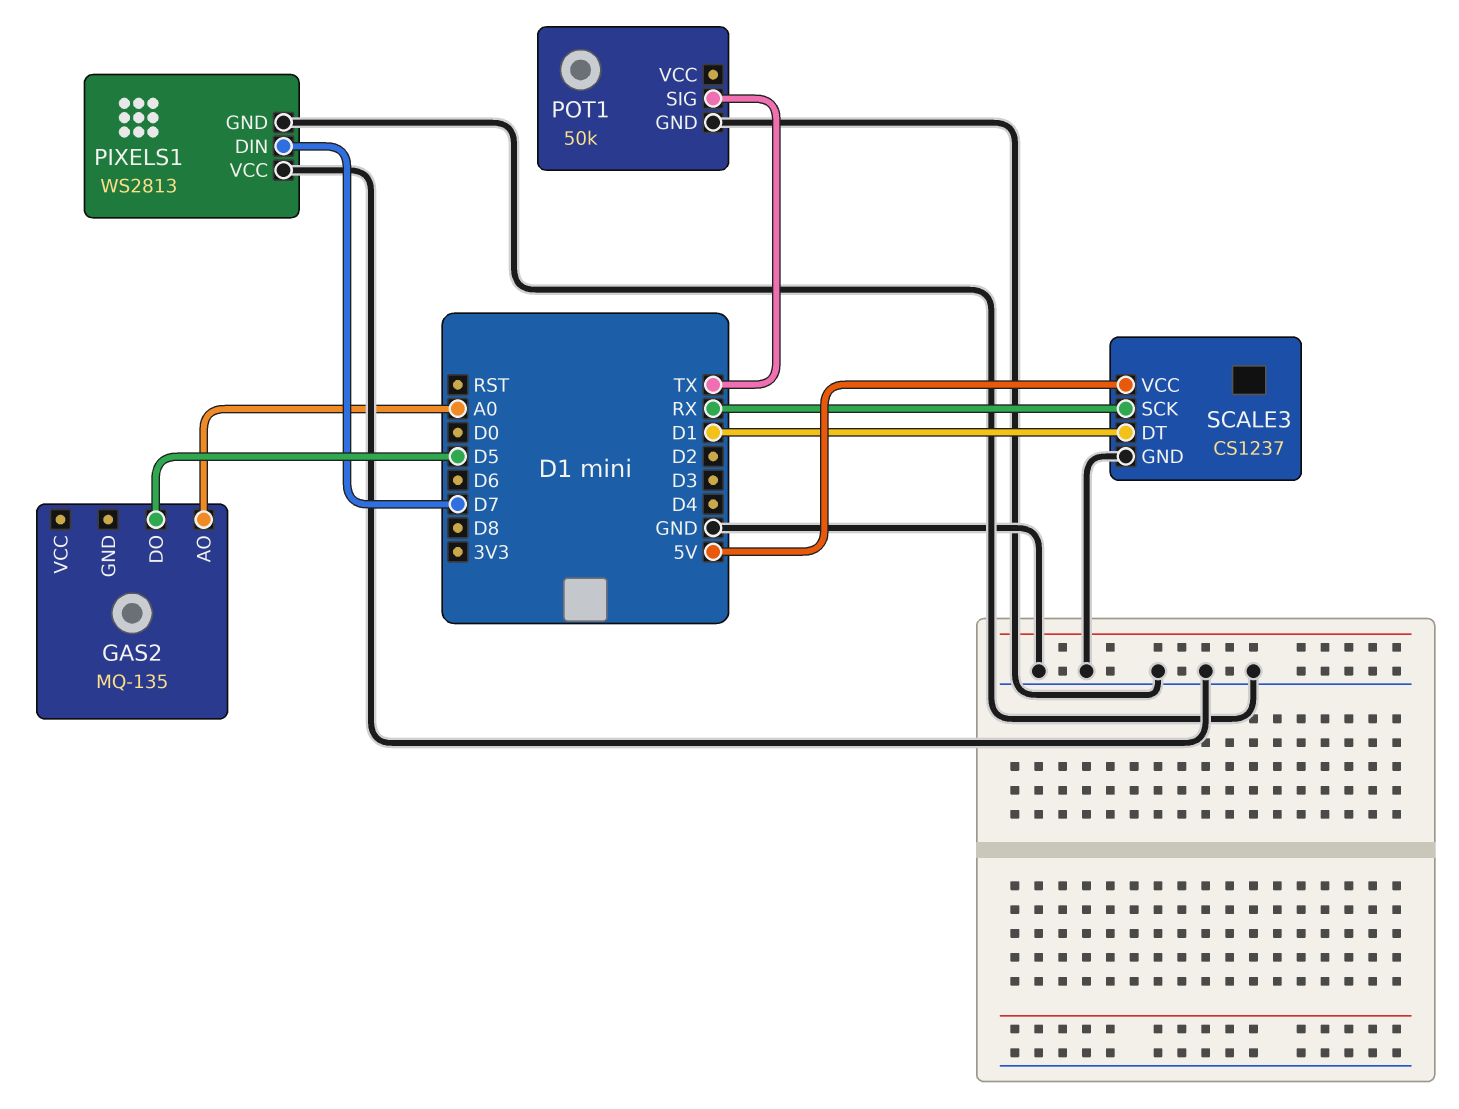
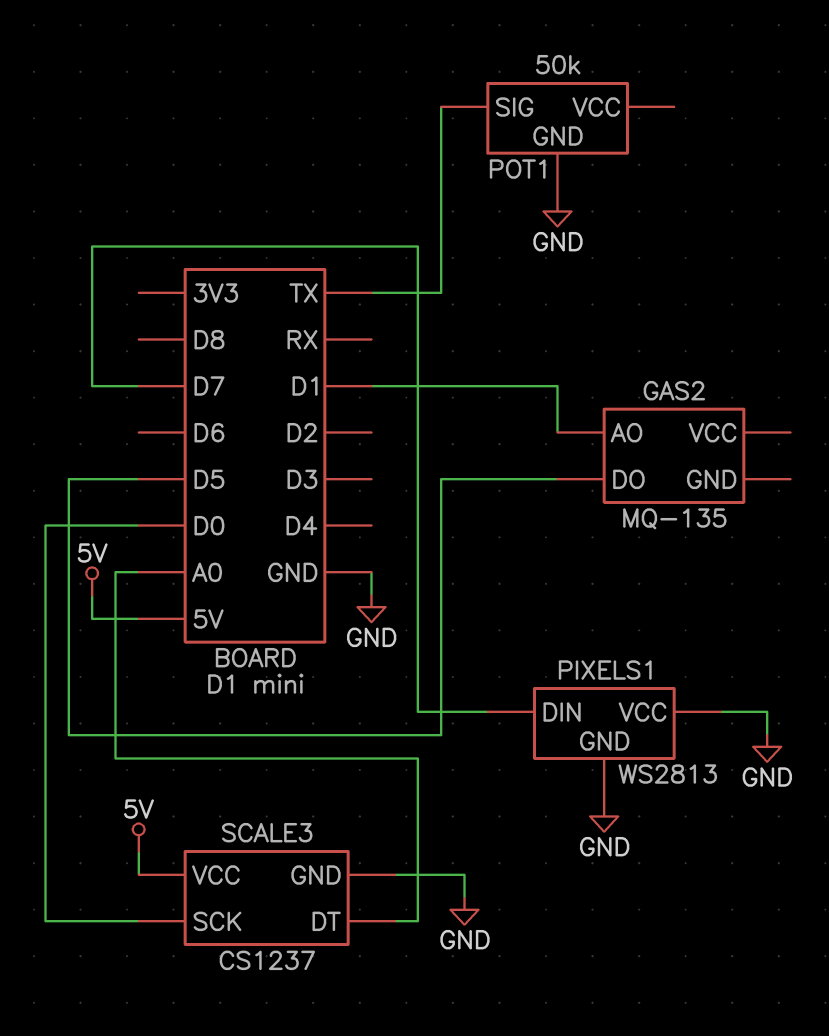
GAS2 pin AO: A0 -> D1
SCALE3 pin DT: D1 -> A0
SCALE3 pin SCK: RX -> D0

